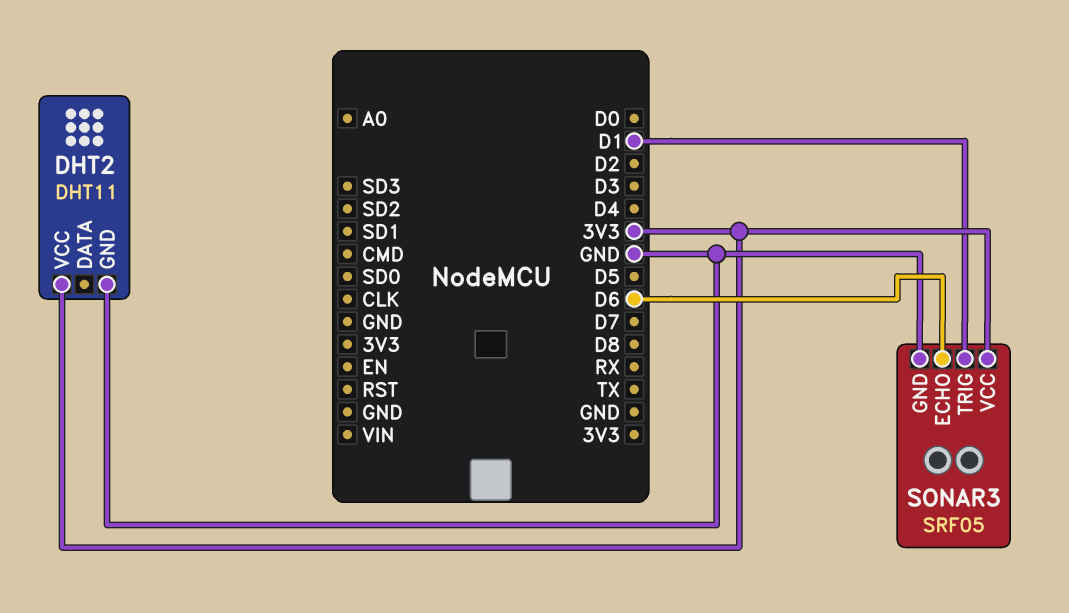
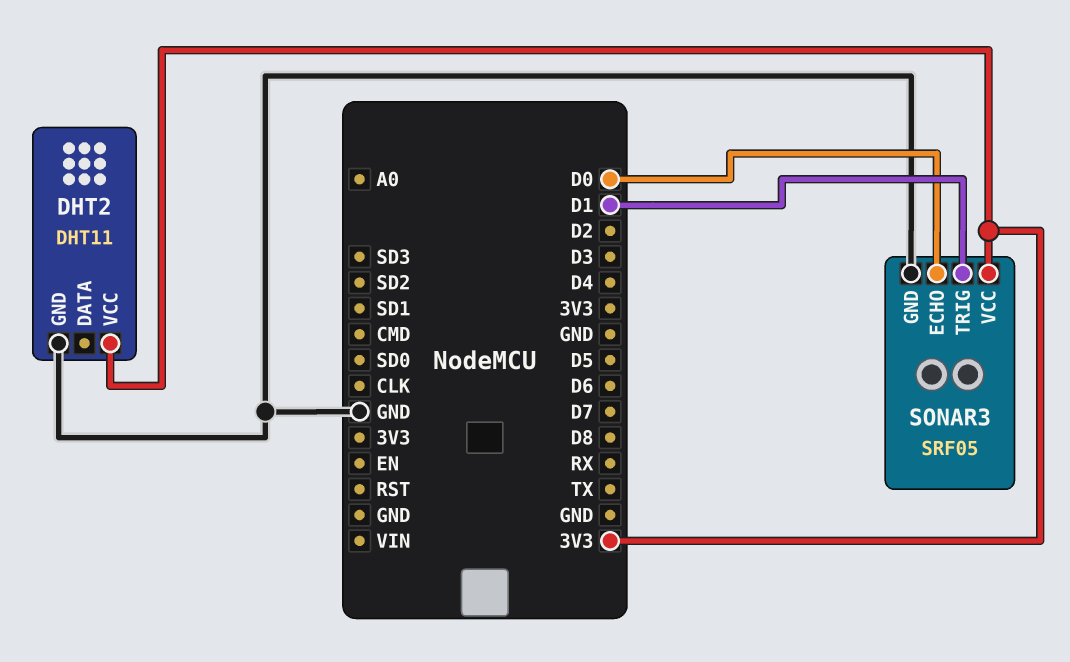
SONAR3 pin ECHO: D6 -> D0

